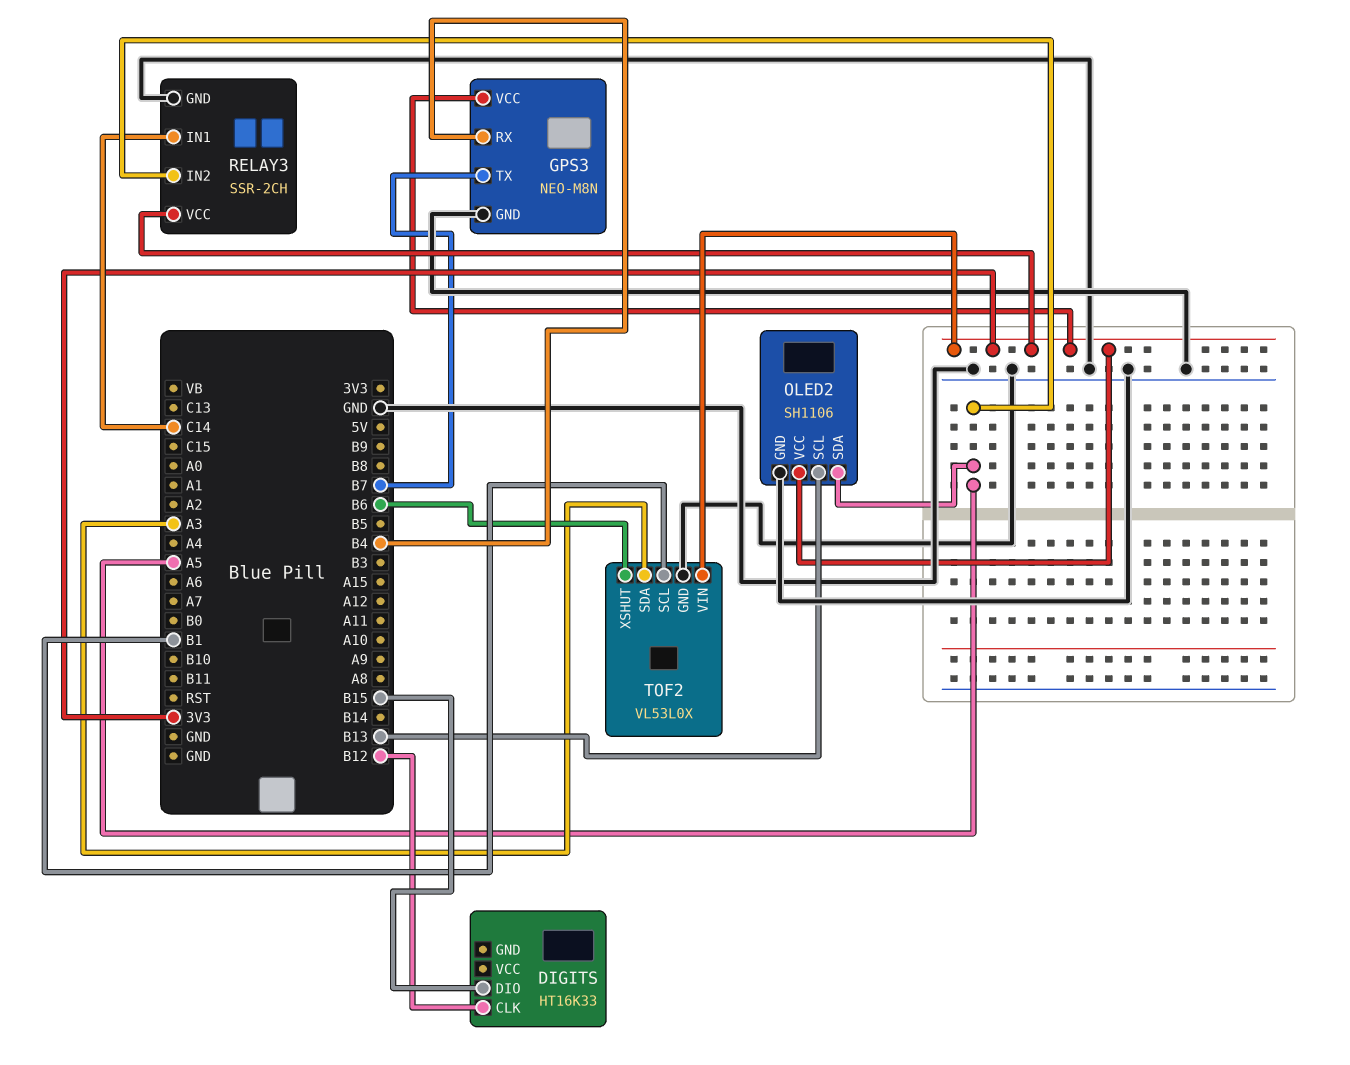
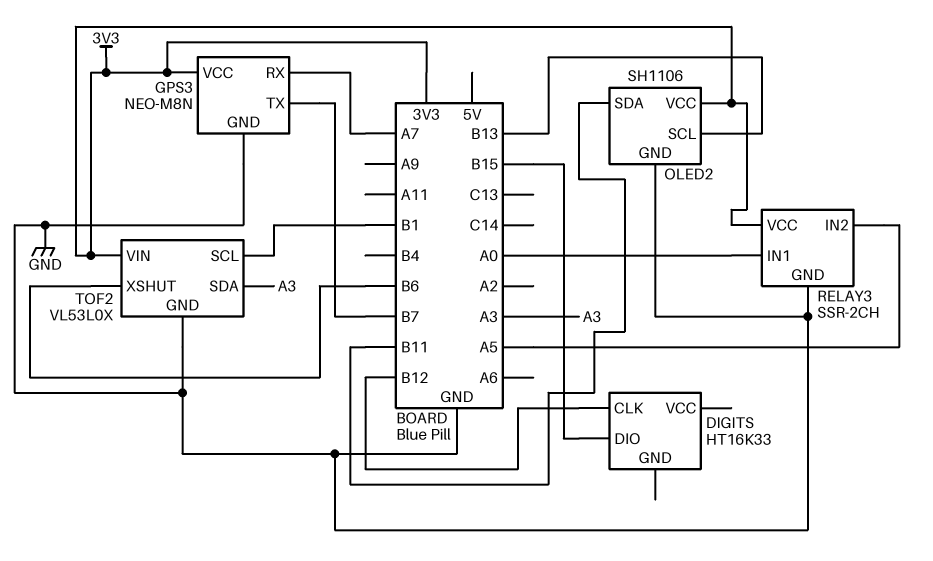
GPS3 pin RX: B4 -> A7
OLED2 pin SDA: A5 -> B11
RELAY3 pin IN1: C14 -> A0

